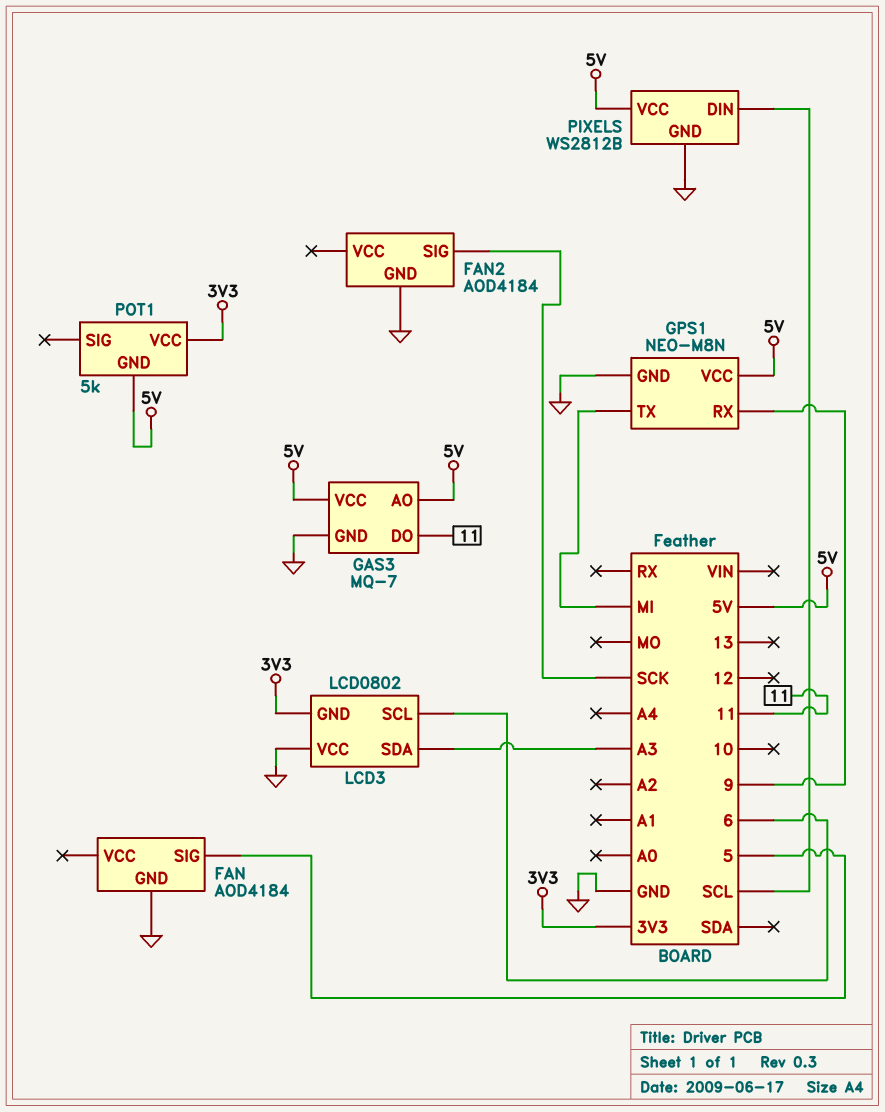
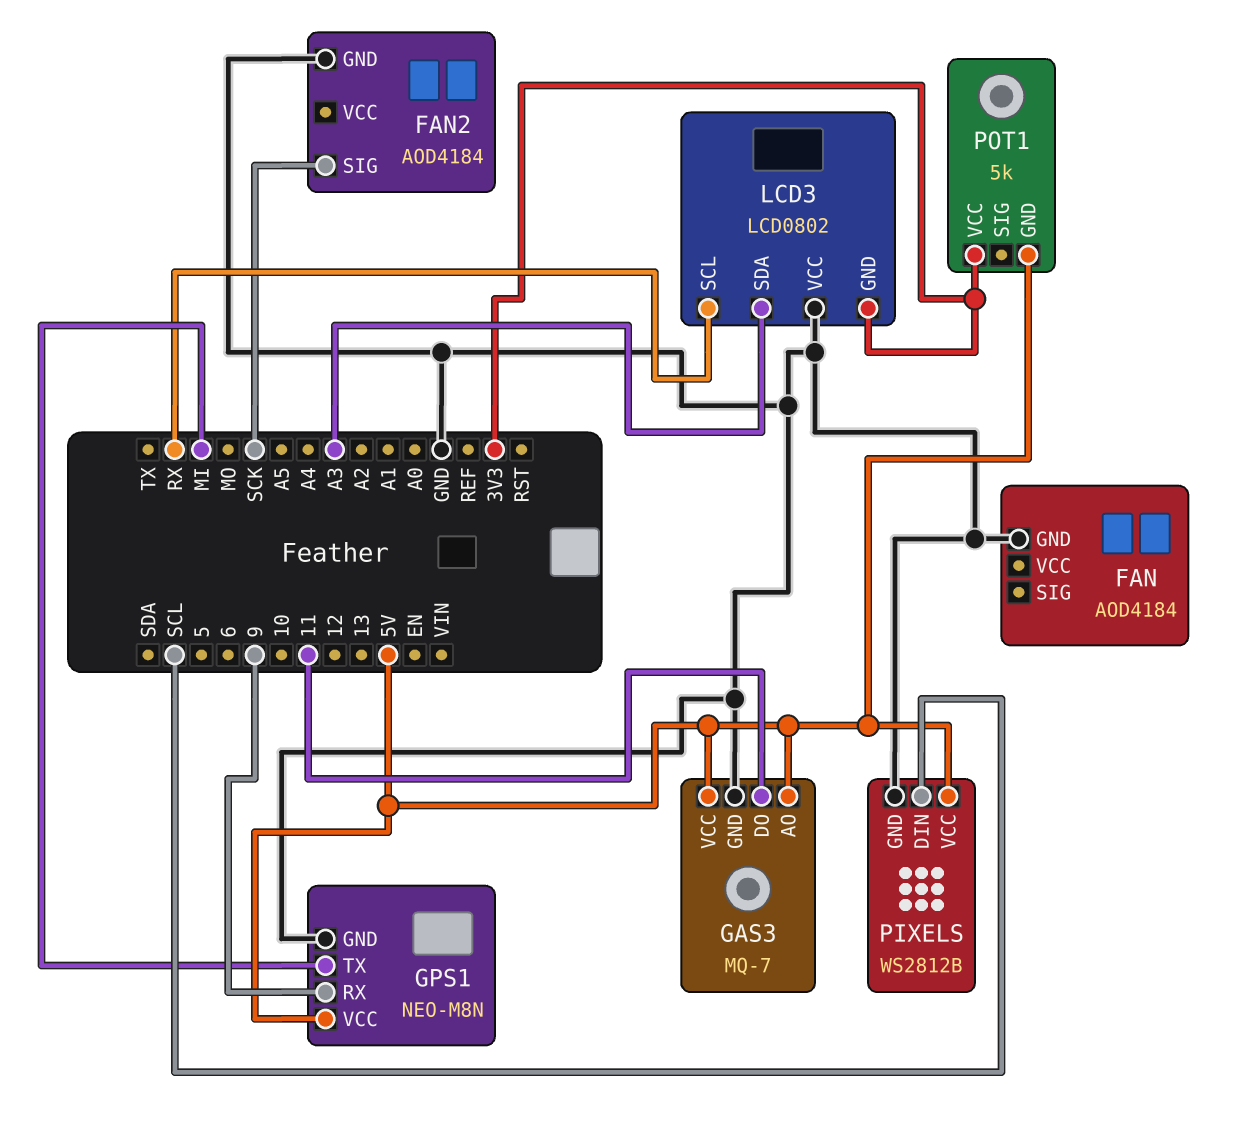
FAN pin SIG: 5 -> none
LCD3 pin SCL: 6 -> RX

